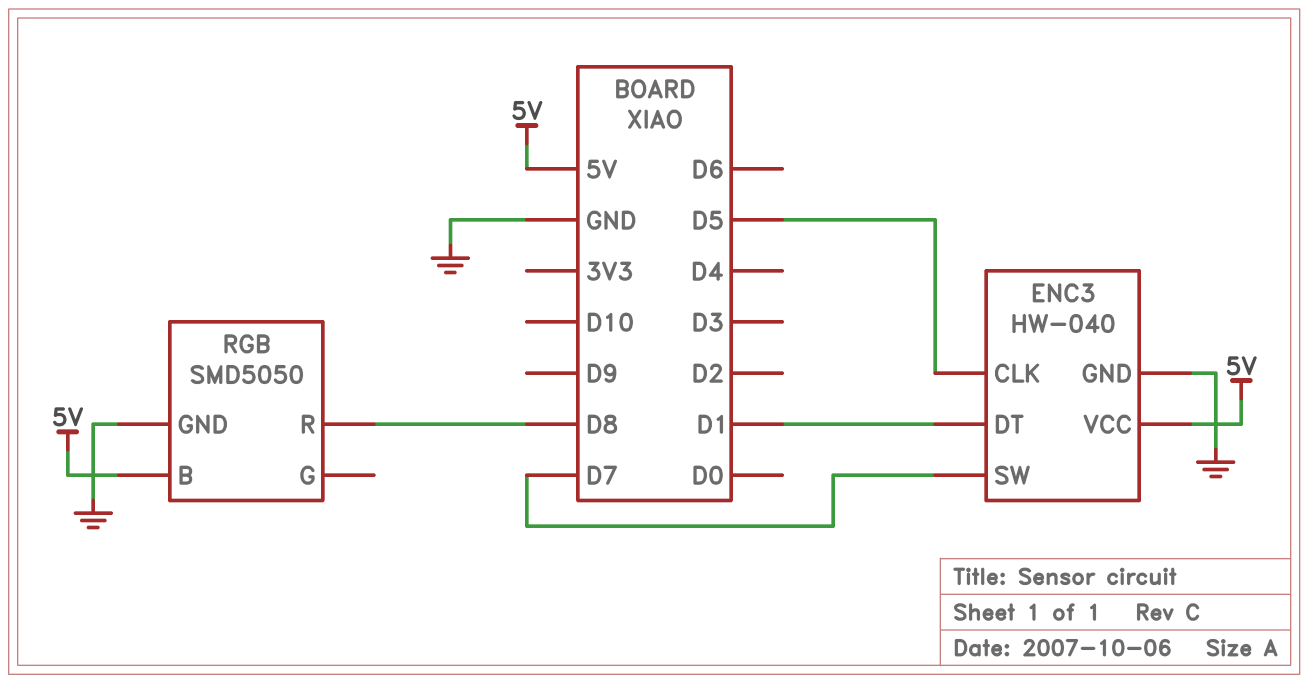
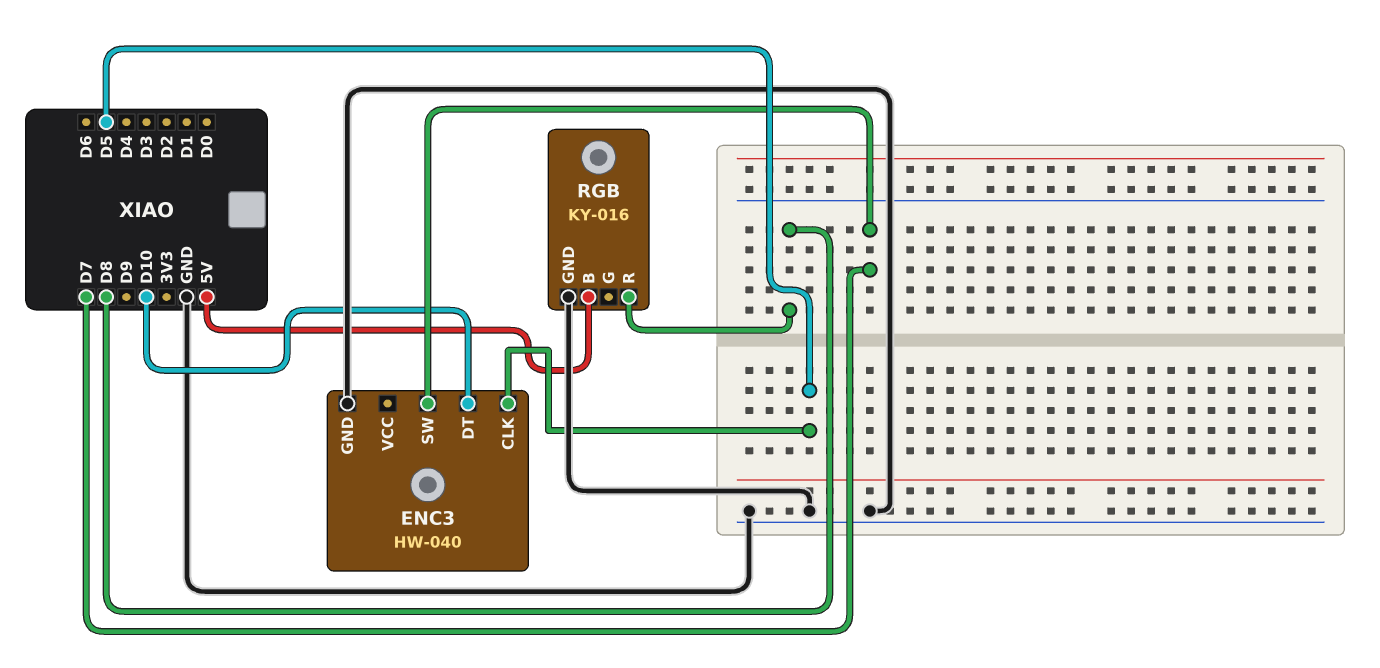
ENC3 pin DT: D1 -> D10
ENC3 pin VCC: 5V -> none
RGB: SMD5050 -> KY-016

